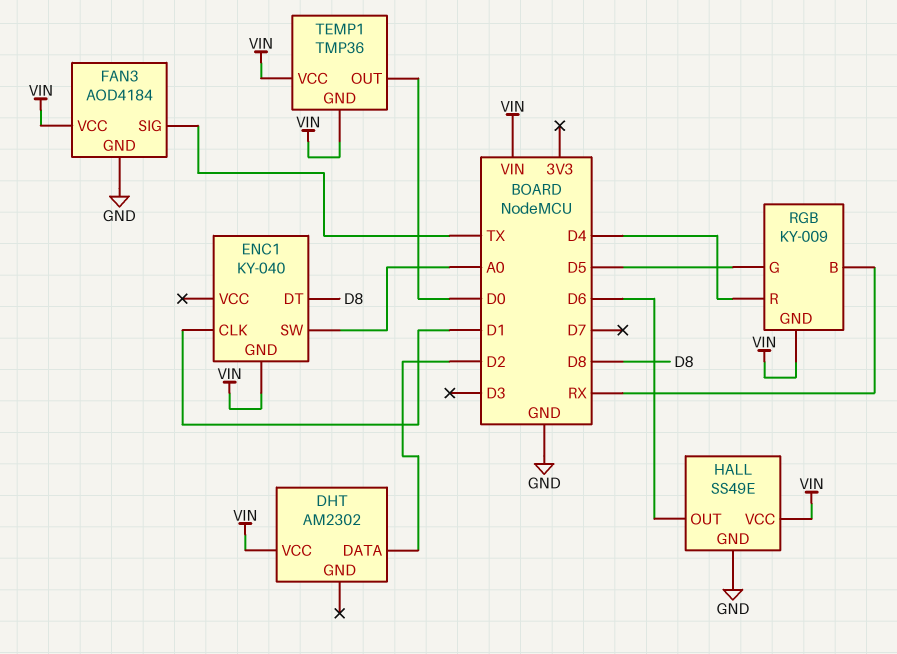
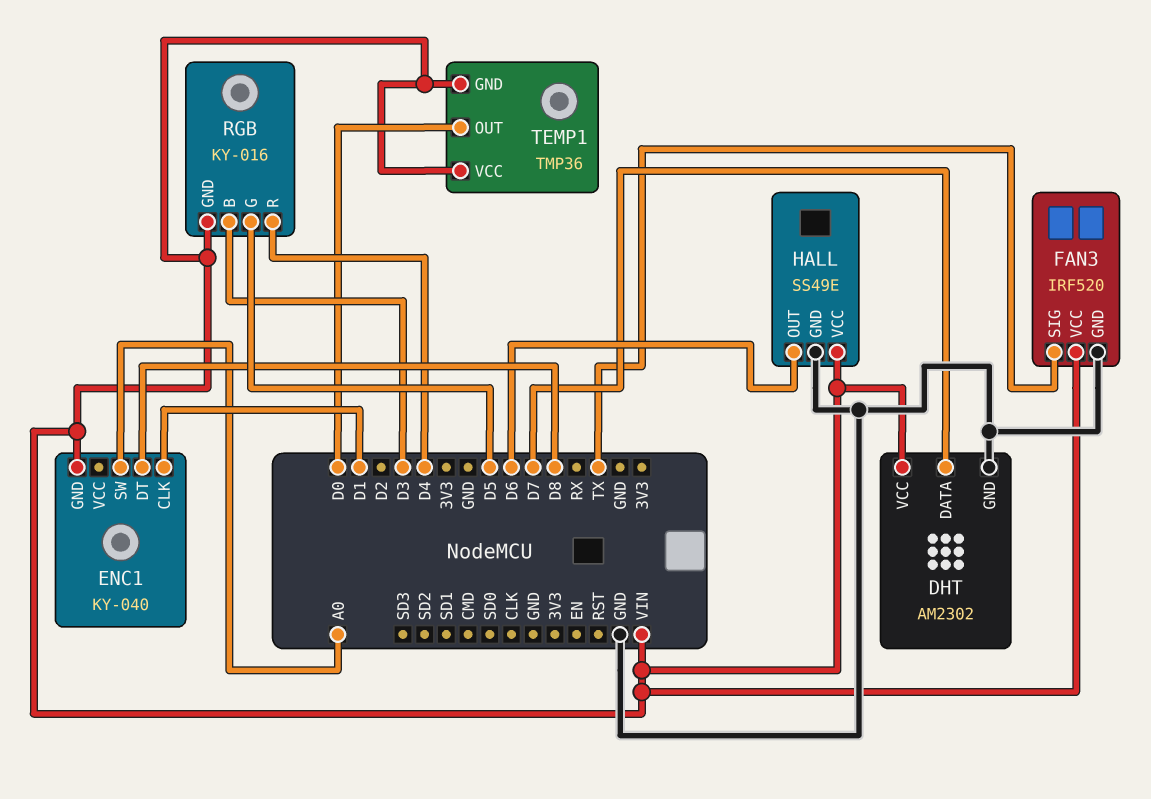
DHT pin DATA: D2 -> D7
DHT pin GND: none -> GND
FAN3: AOD4184 -> IRF520
RGB: KY-009 -> KY-016
RGB pin B: RX -> D3

